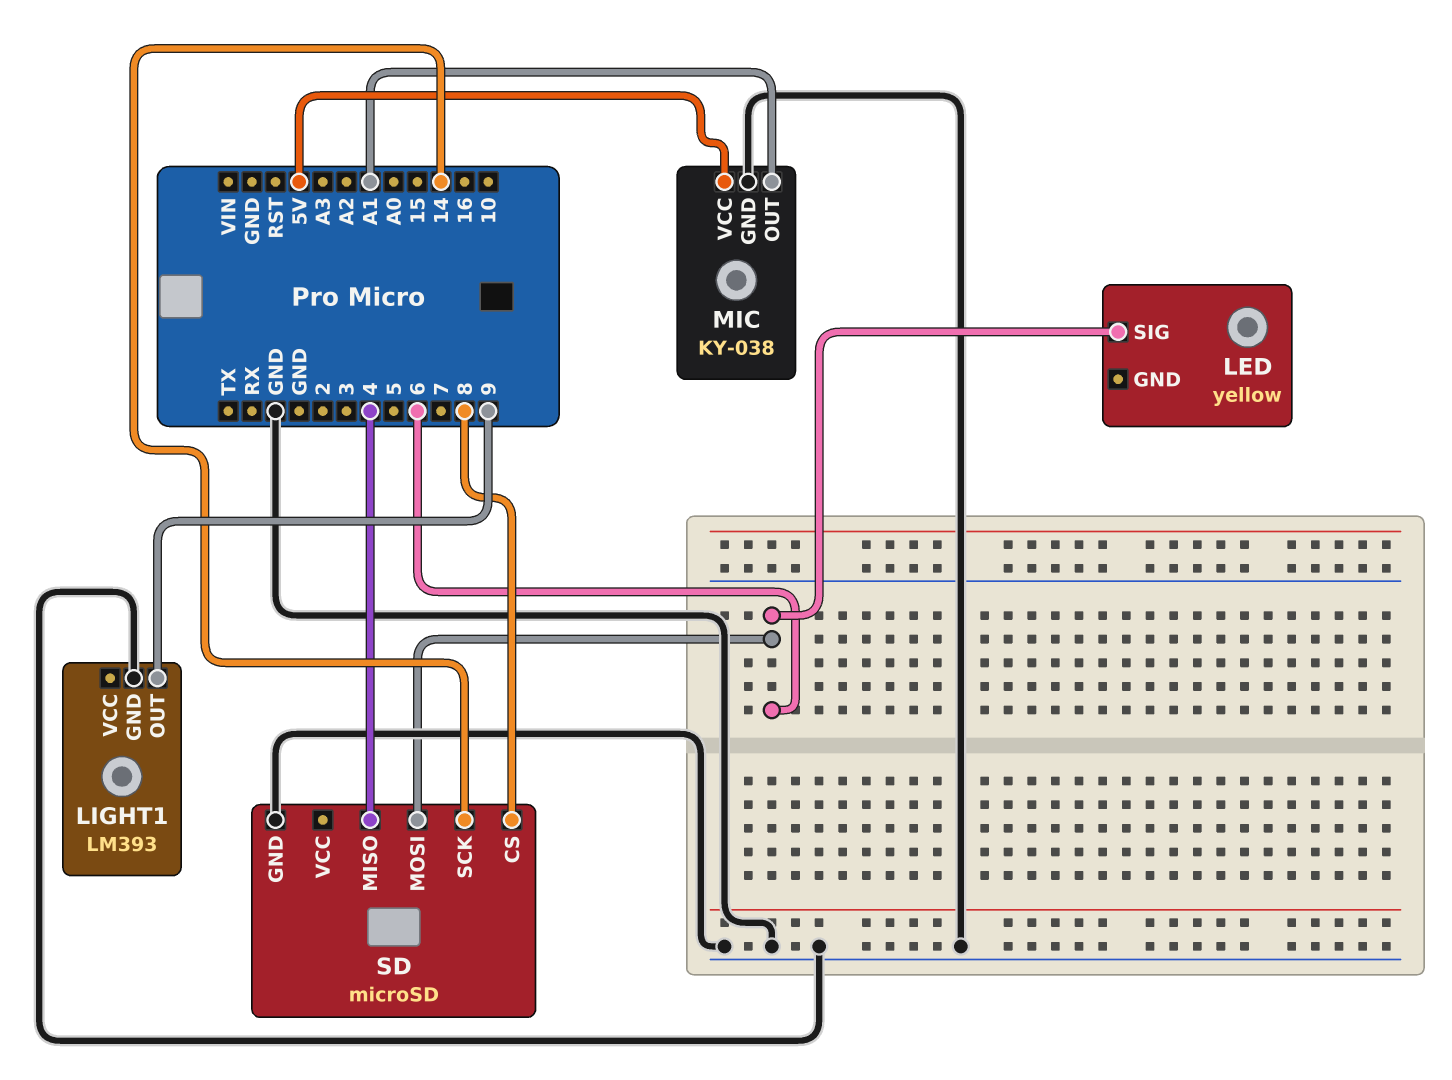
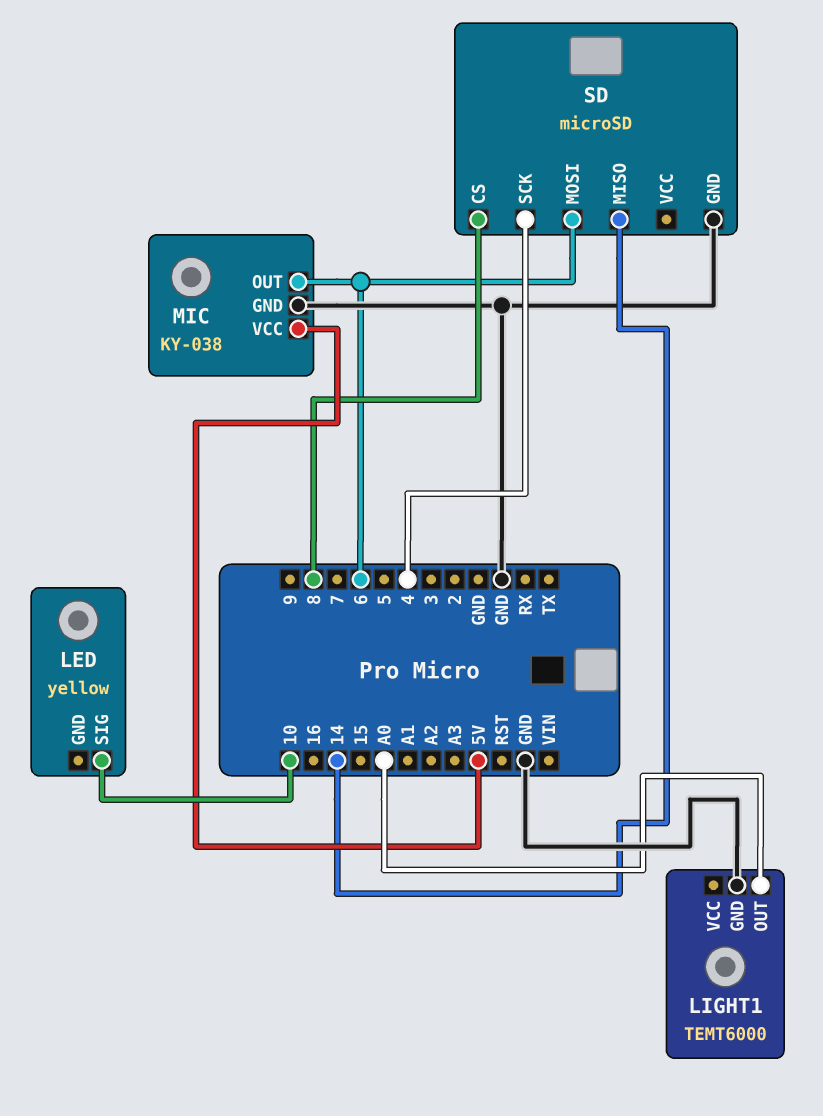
LED pin SIG: 6 -> 10
LIGHT1: LM393 -> TEMT6000
LIGHT1 pin OUT: 9 -> A0
MIC pin OUT: A1 -> 6
SD pin MISO: 4 -> 14
SD pin SCK: 14 -> 4

